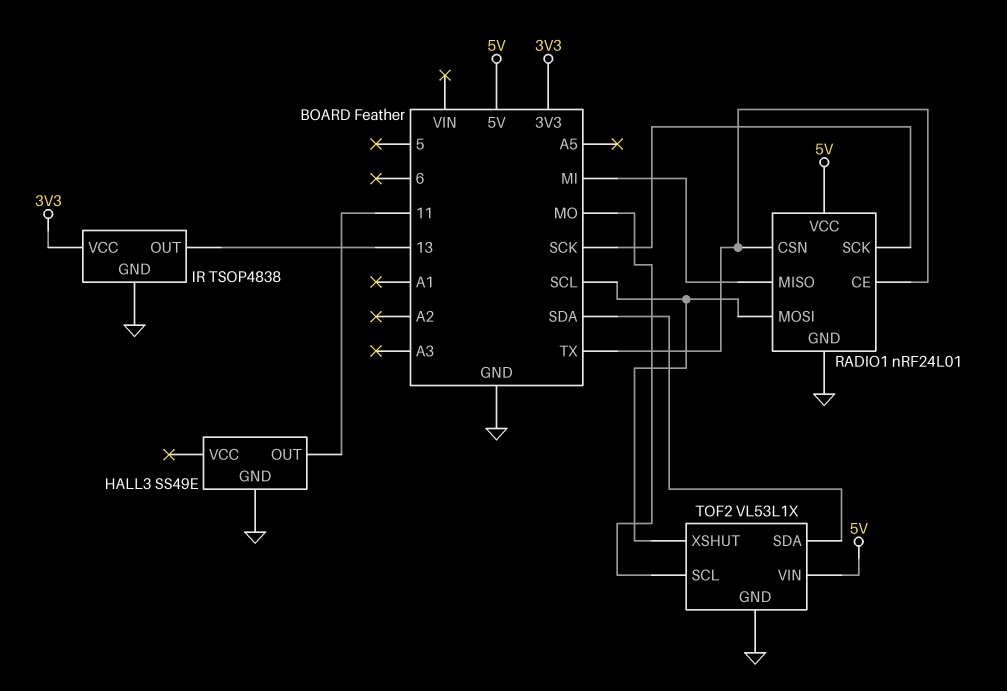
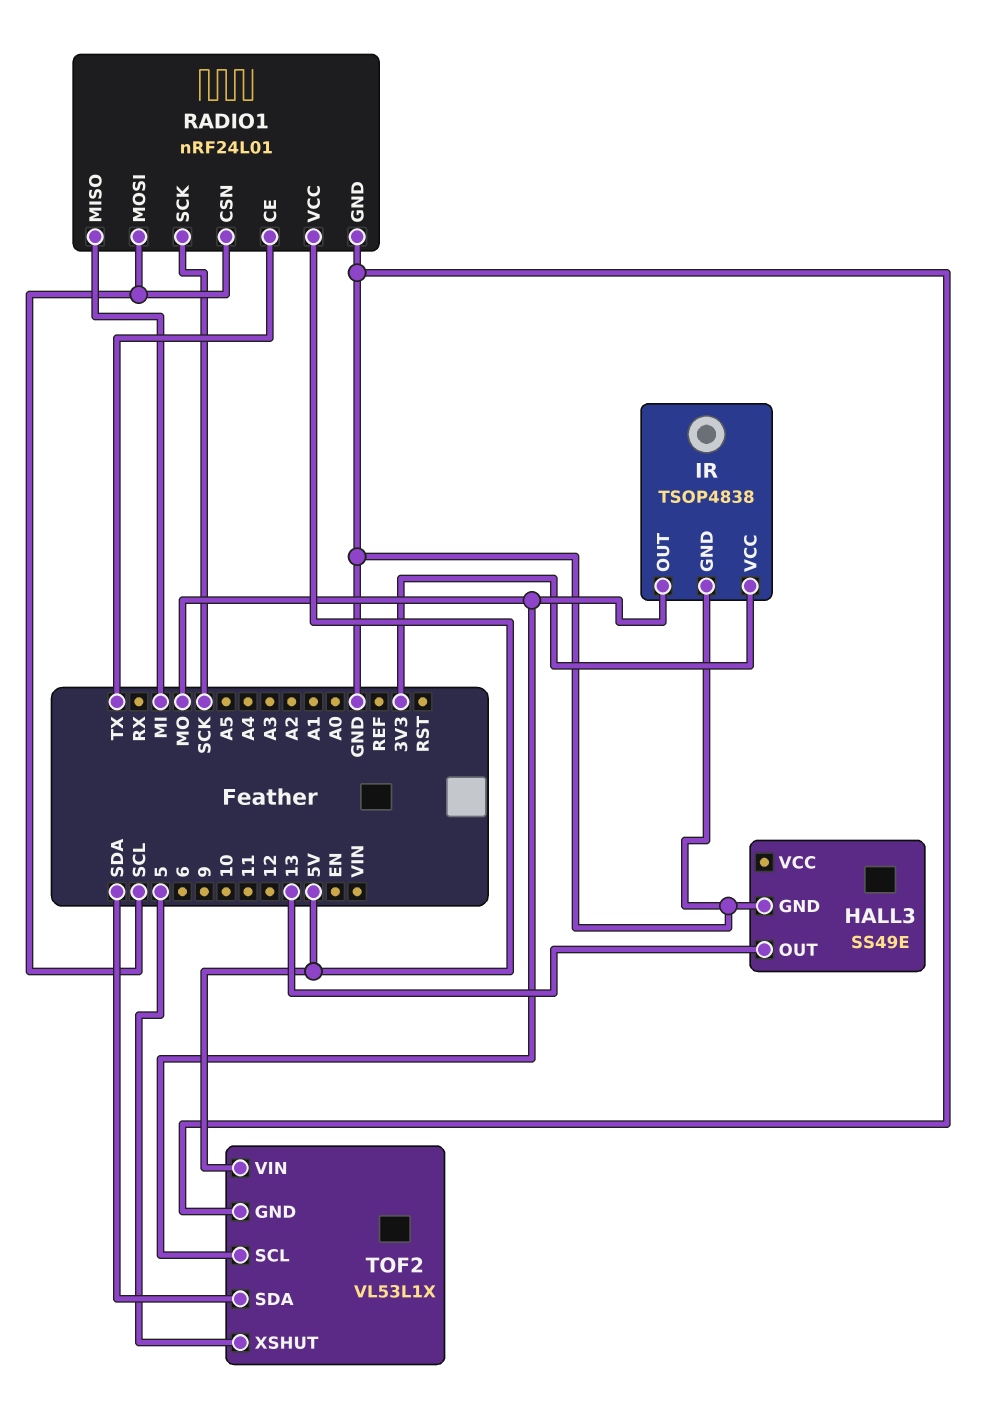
HALL3 pin OUT: 11 -> 13
IR pin OUT: 13 -> MO
RADIO1 pin CSN: TX -> SCL
TOF2 pin XSHUT: SCL -> 5

